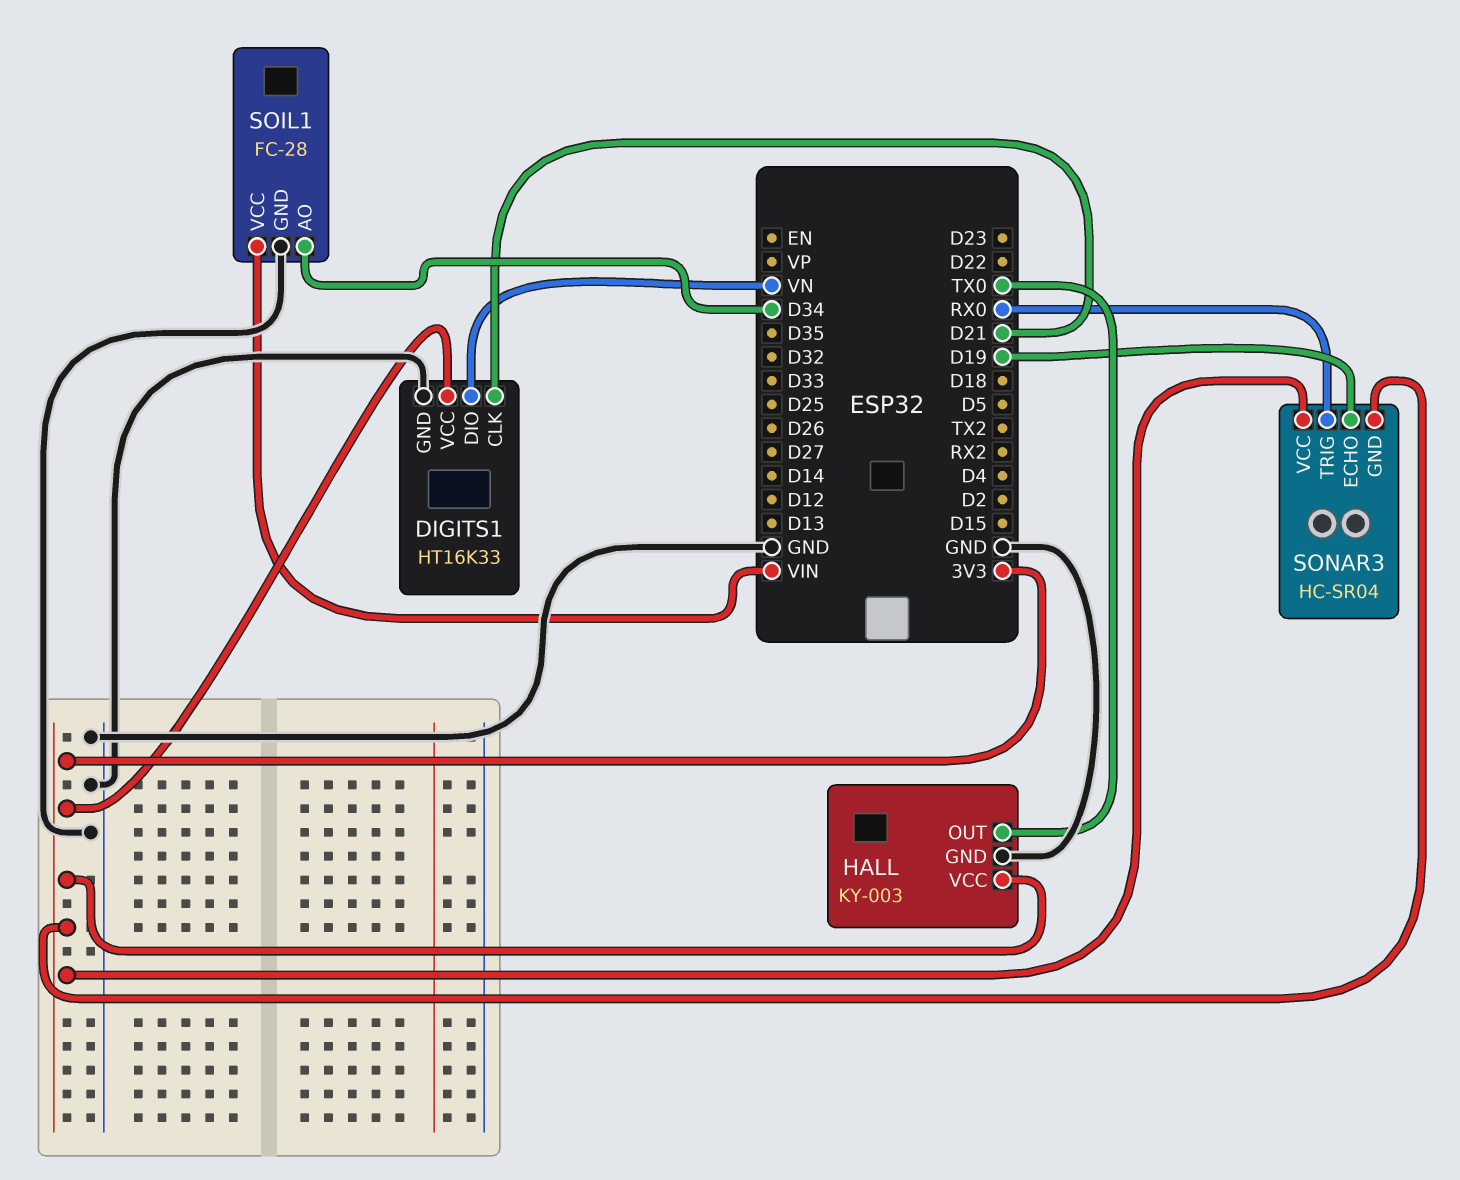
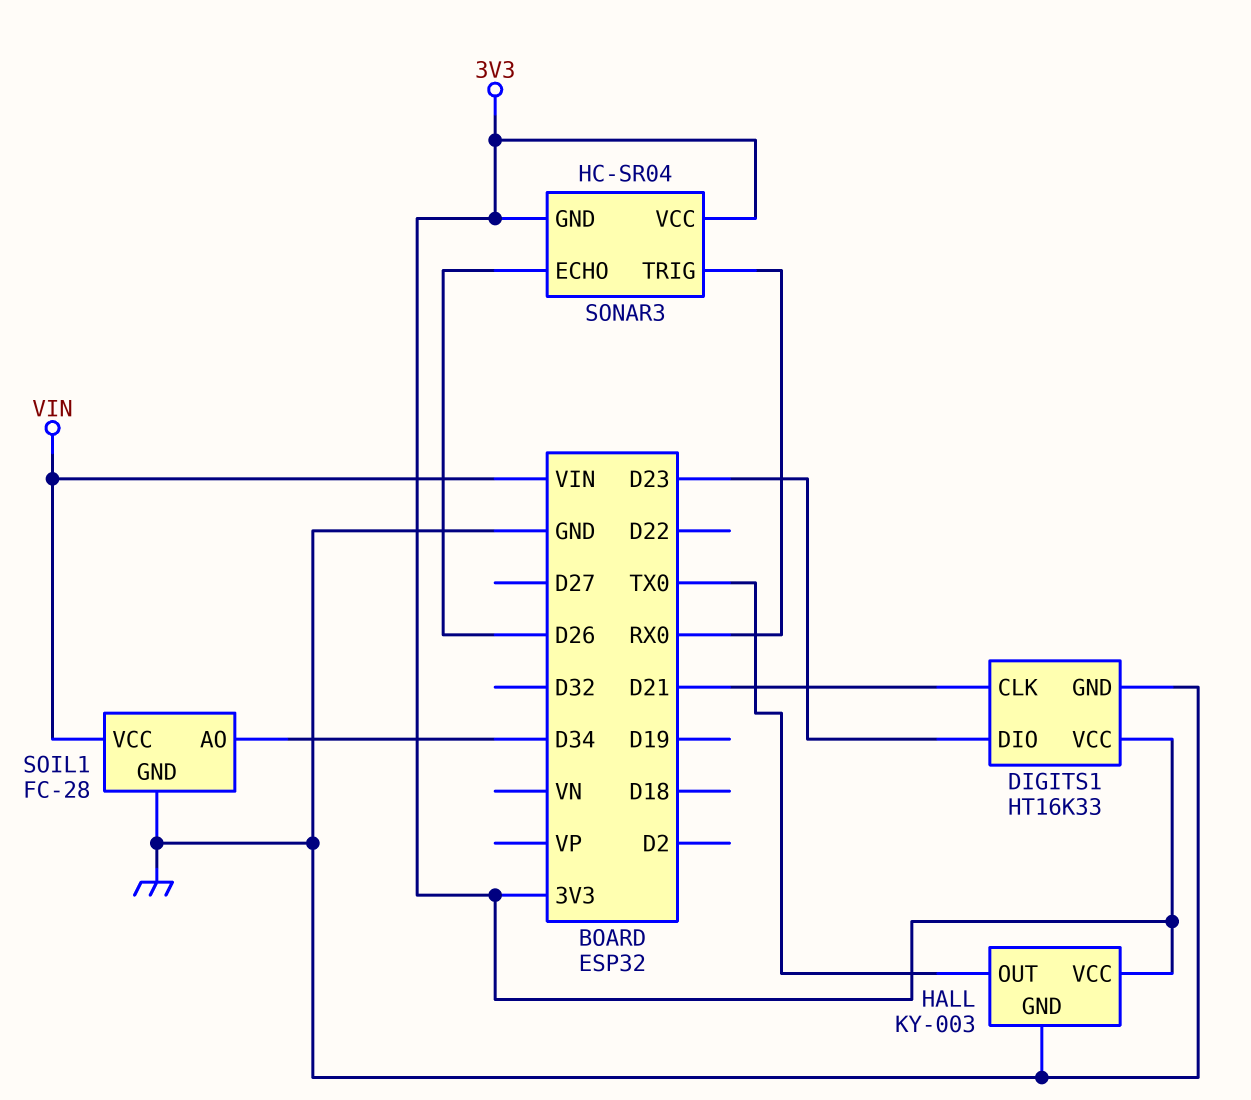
DIGITS1 pin DIO: VN -> D23
SONAR3 pin ECHO: D19 -> D26

